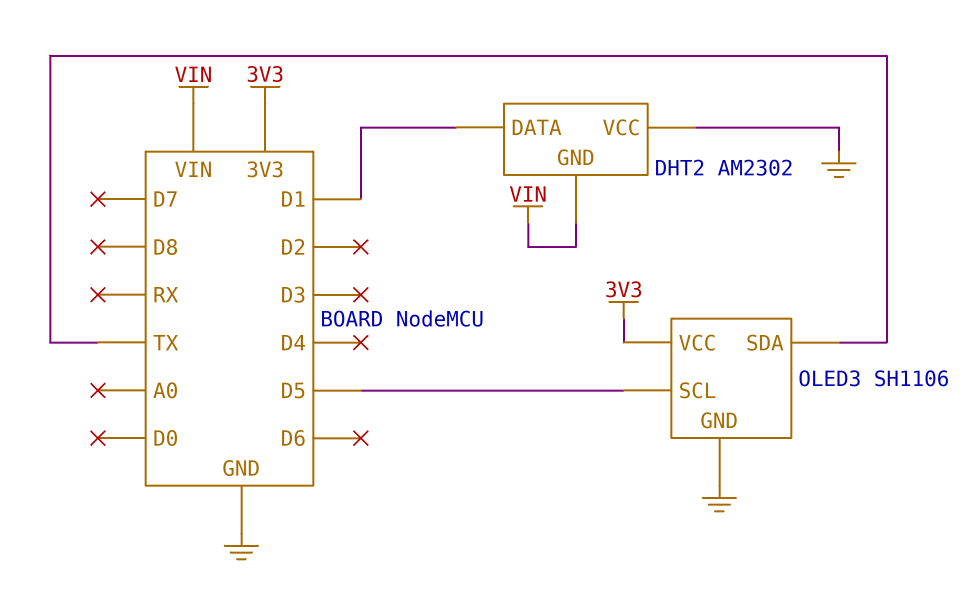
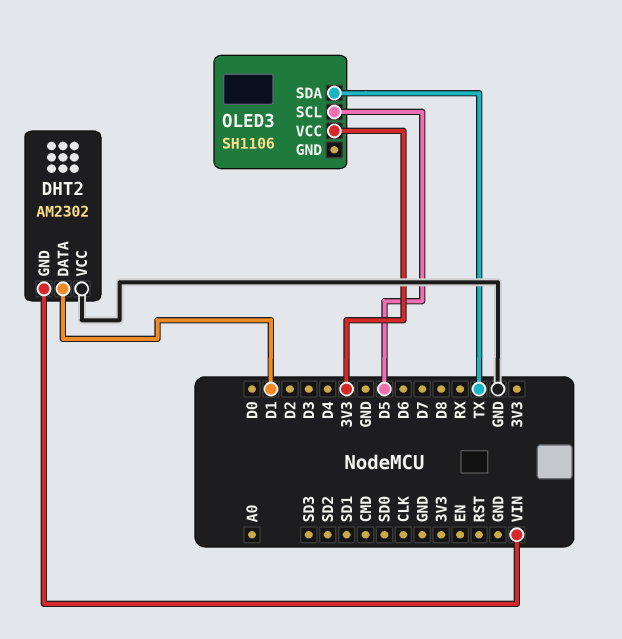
OLED3 pin GND: GND -> none

